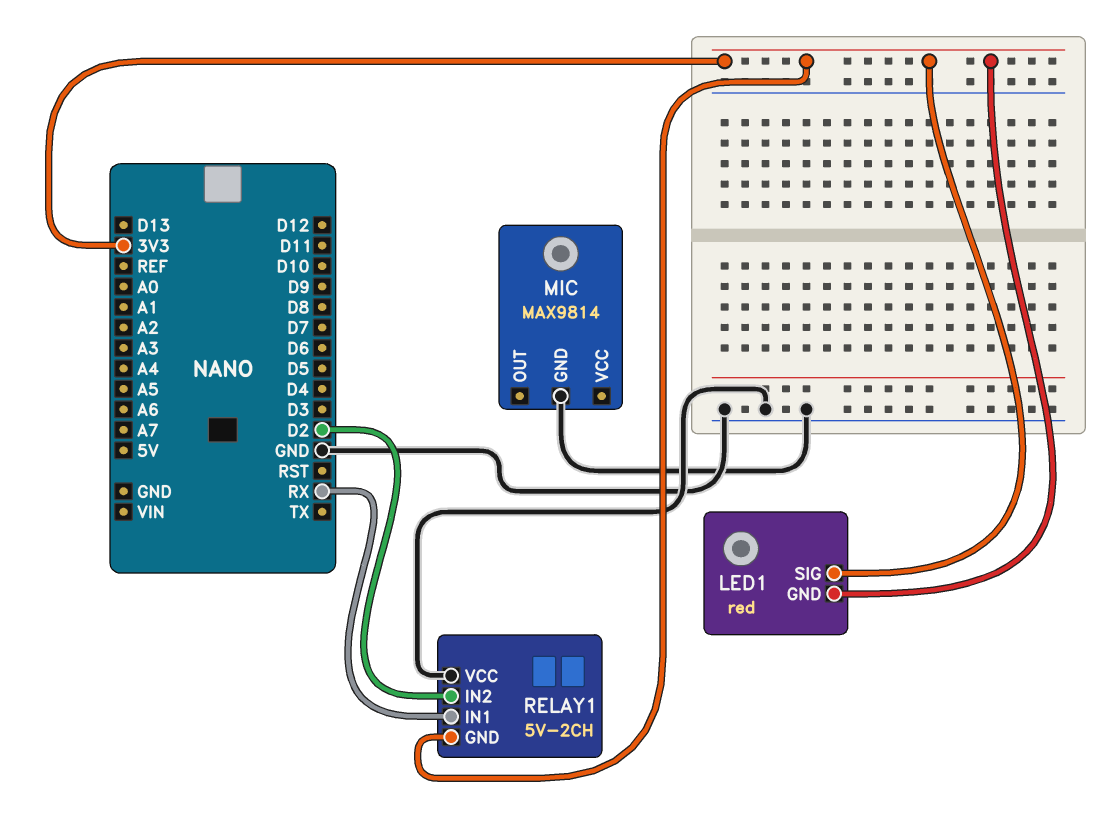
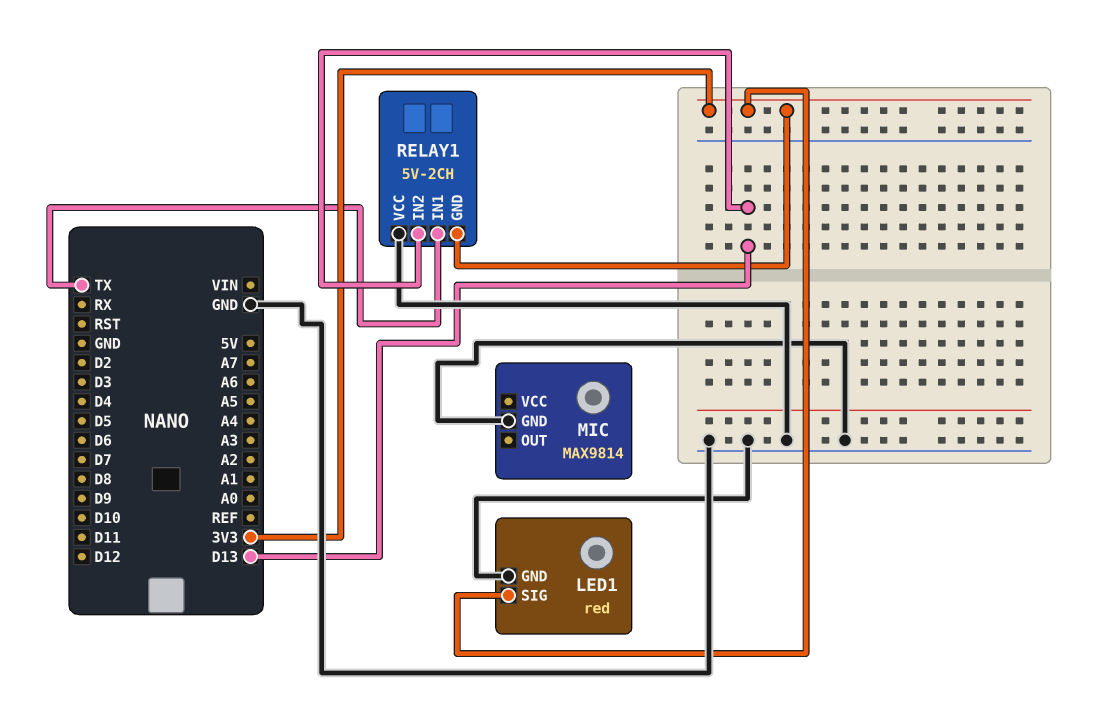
LED1 pin GND: 3V3 -> GND
RELAY1 pin IN1: RX -> TX
RELAY1 pin IN2: D2 -> D13

